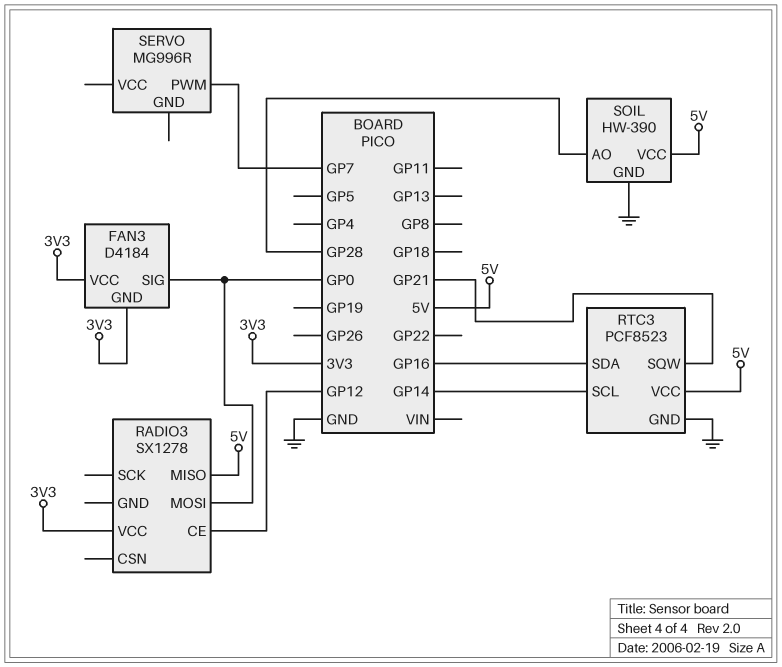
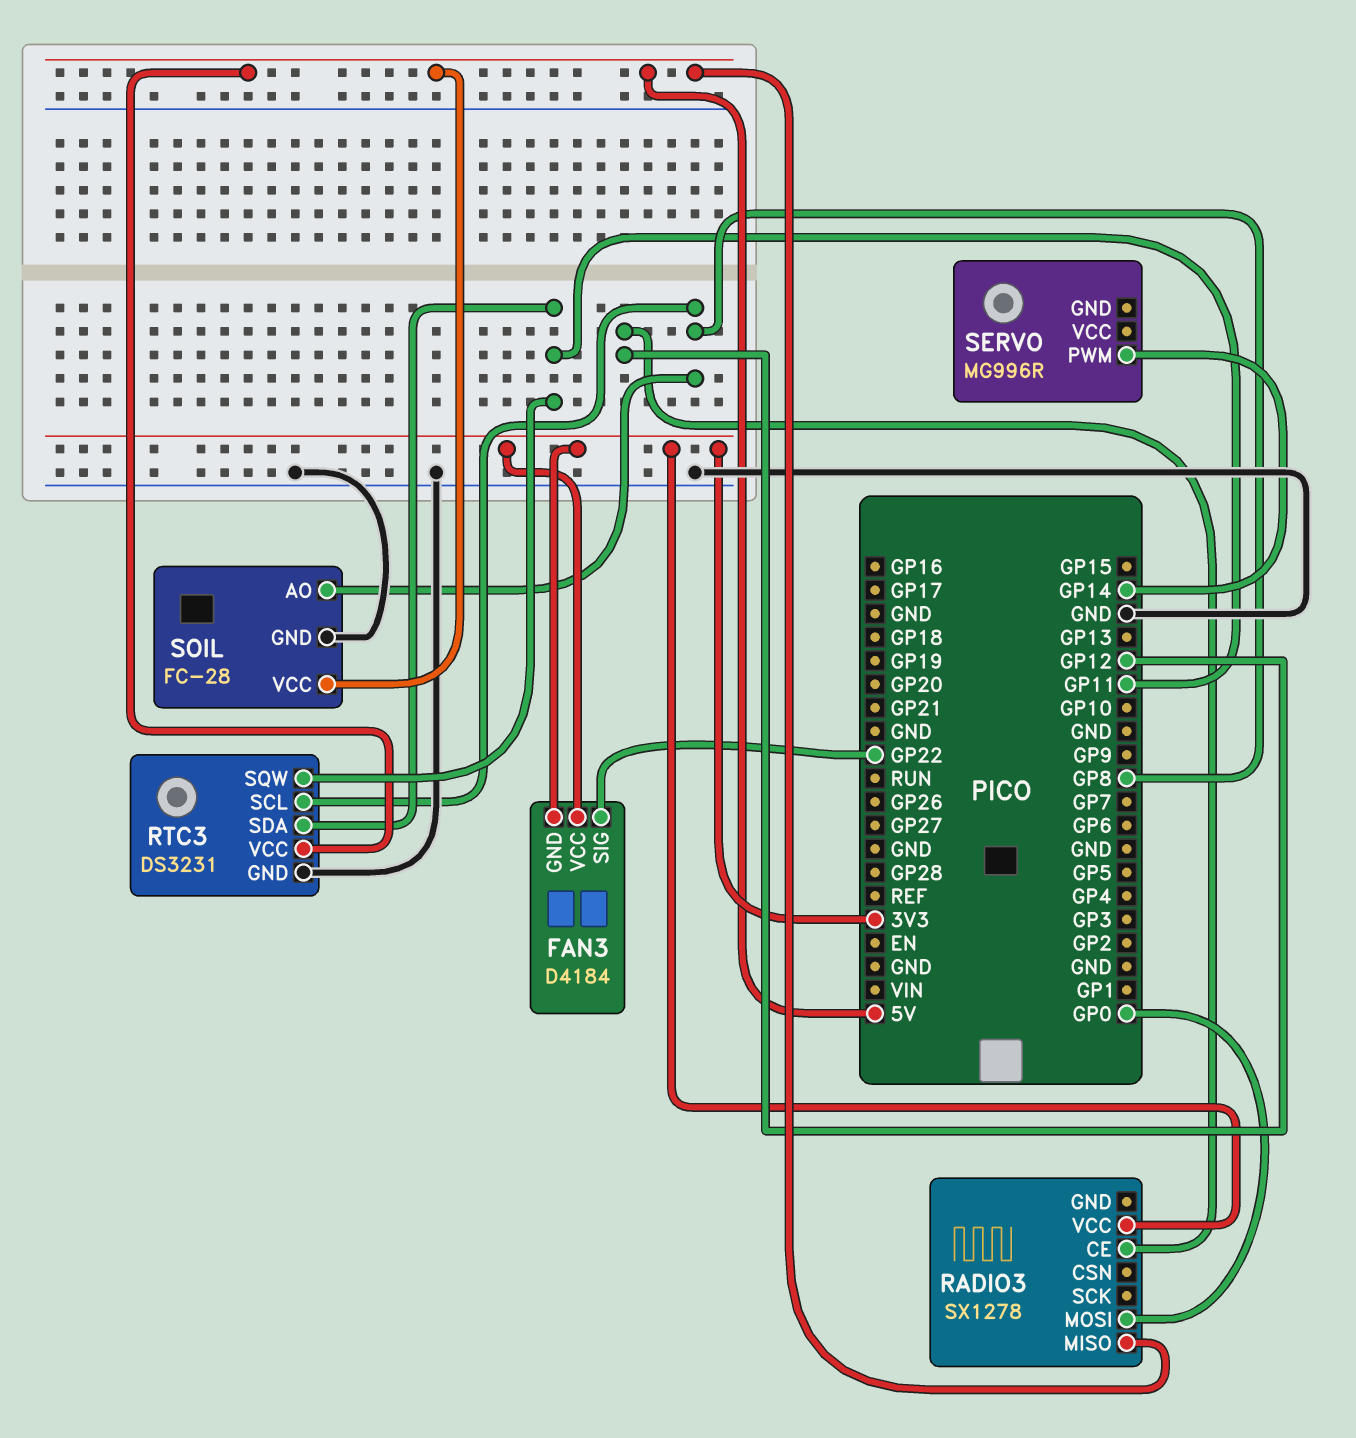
FAN3 pin SIG: GP0 -> GP22
RTC3: PCF8523 -> DS3231
RTC3 pin SCL: GP14 -> GP8
RTC3 pin SDA: GP16 -> GP11
RTC3 pin SQW: GP21 -> GP11
SERVO pin PWM: GP7 -> GP14
SOIL: HW-390 -> FC-28
SOIL pin AO: GP28 -> GP8

